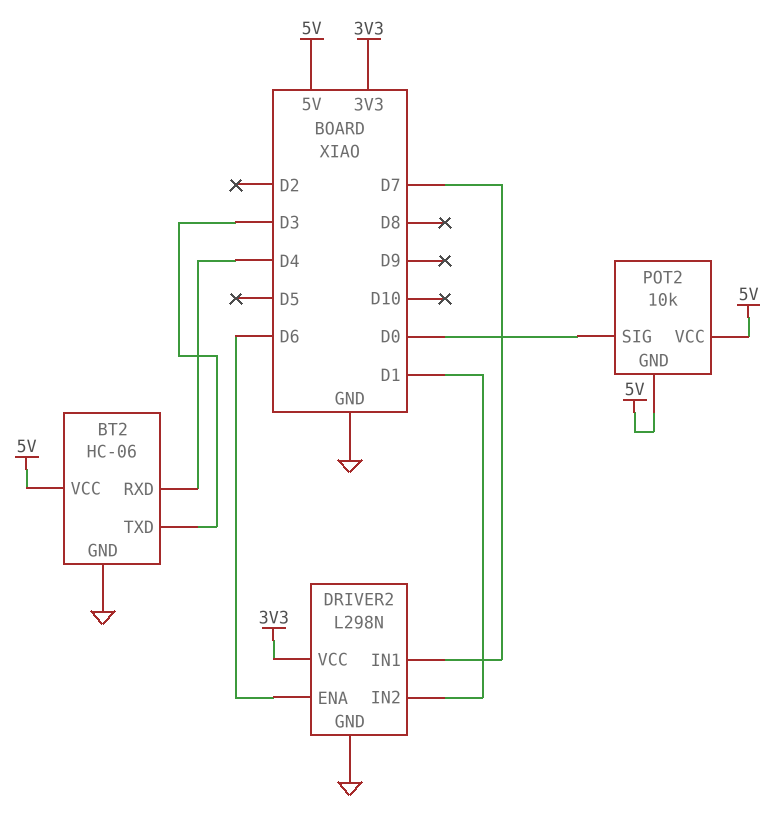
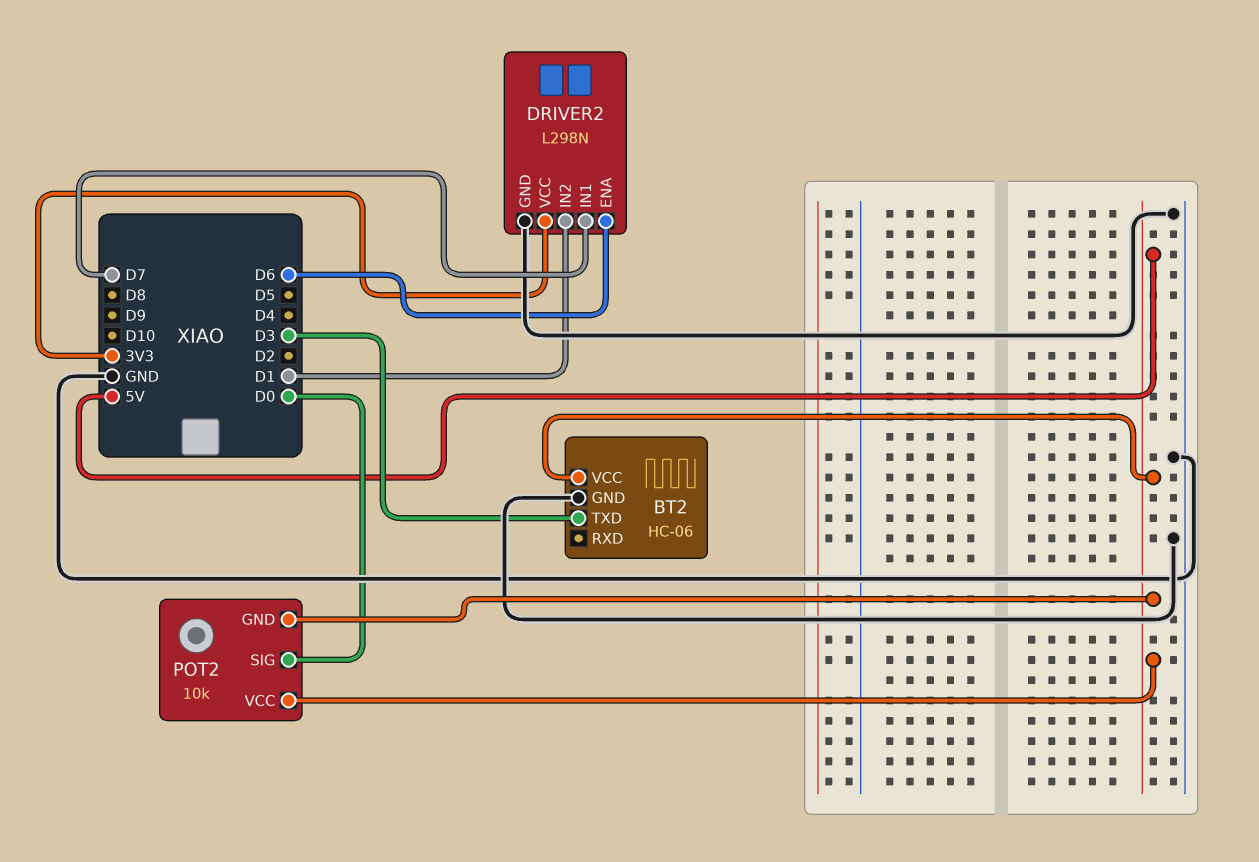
BT2 pin RXD: D4 -> none

